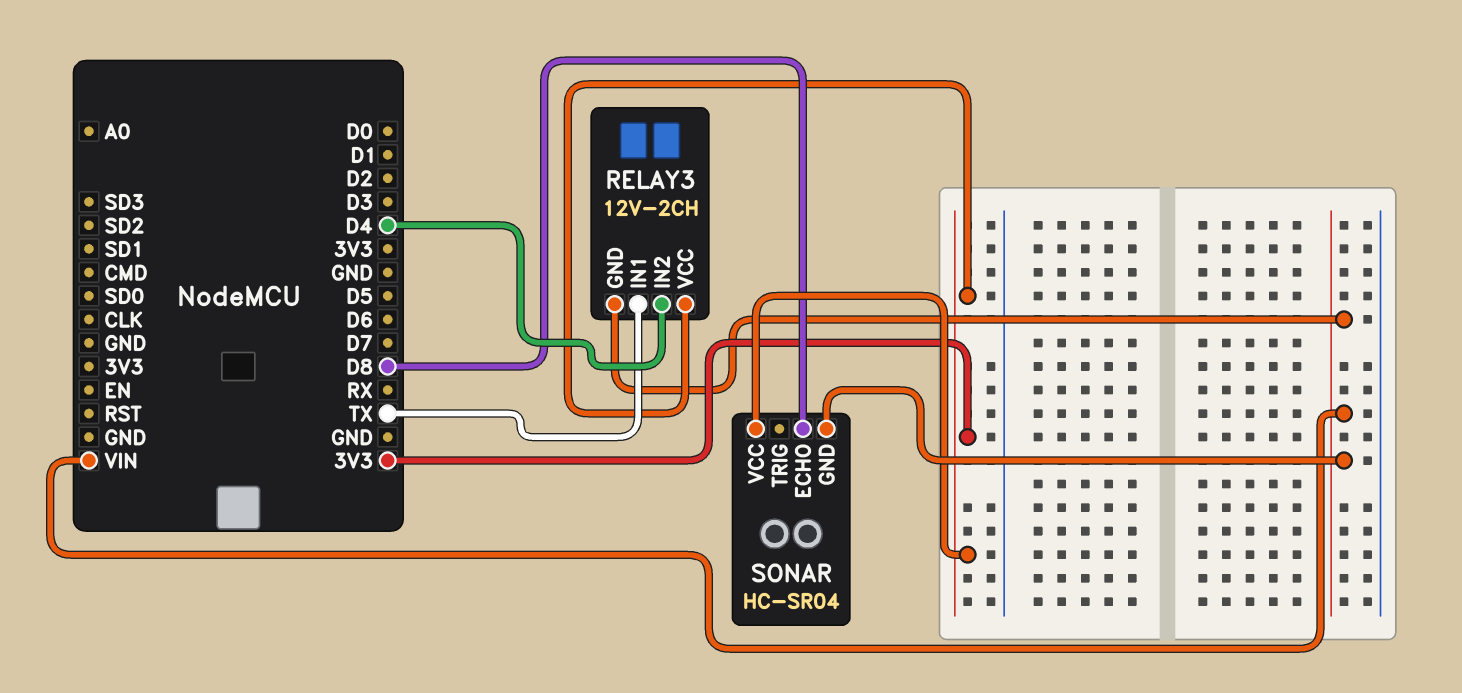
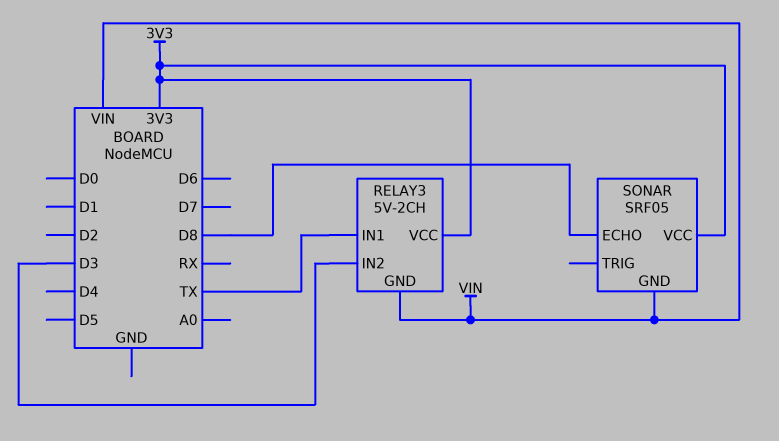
RELAY3: 12V-2CH -> 5V-2CH
RELAY3 pin IN2: D4 -> D3
SONAR: HC-SR04 -> SRF05

